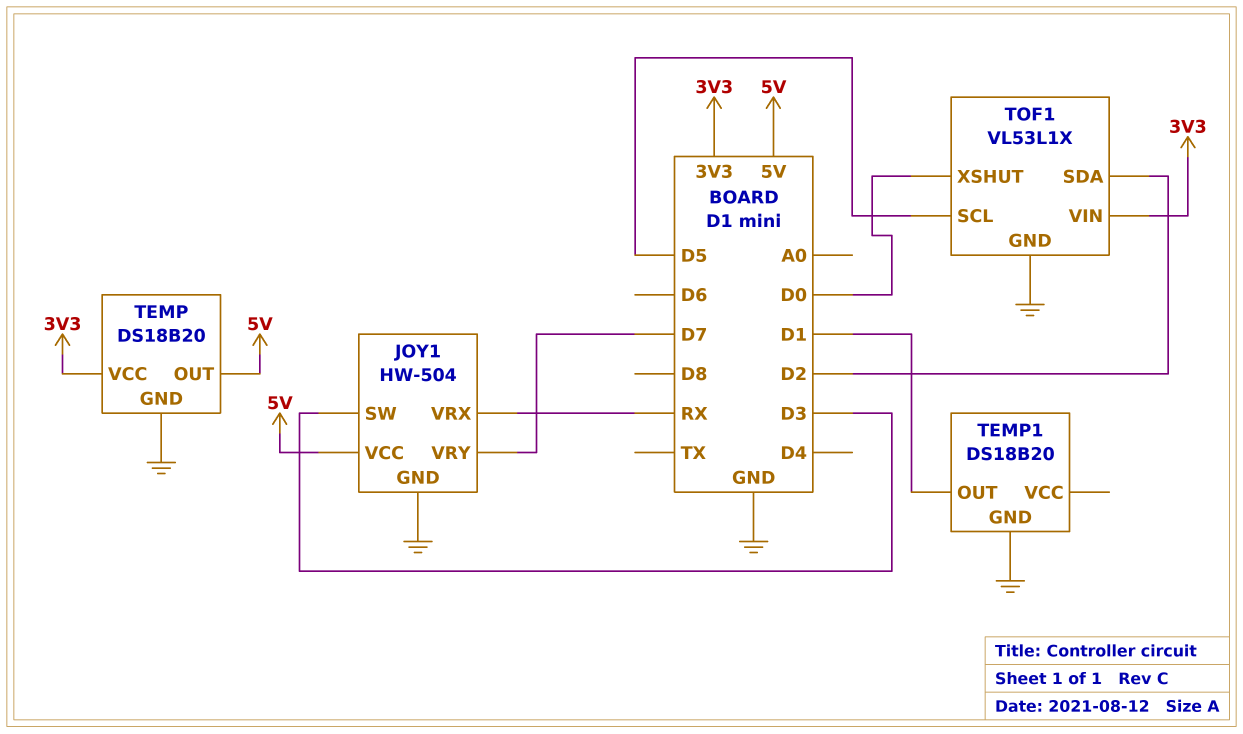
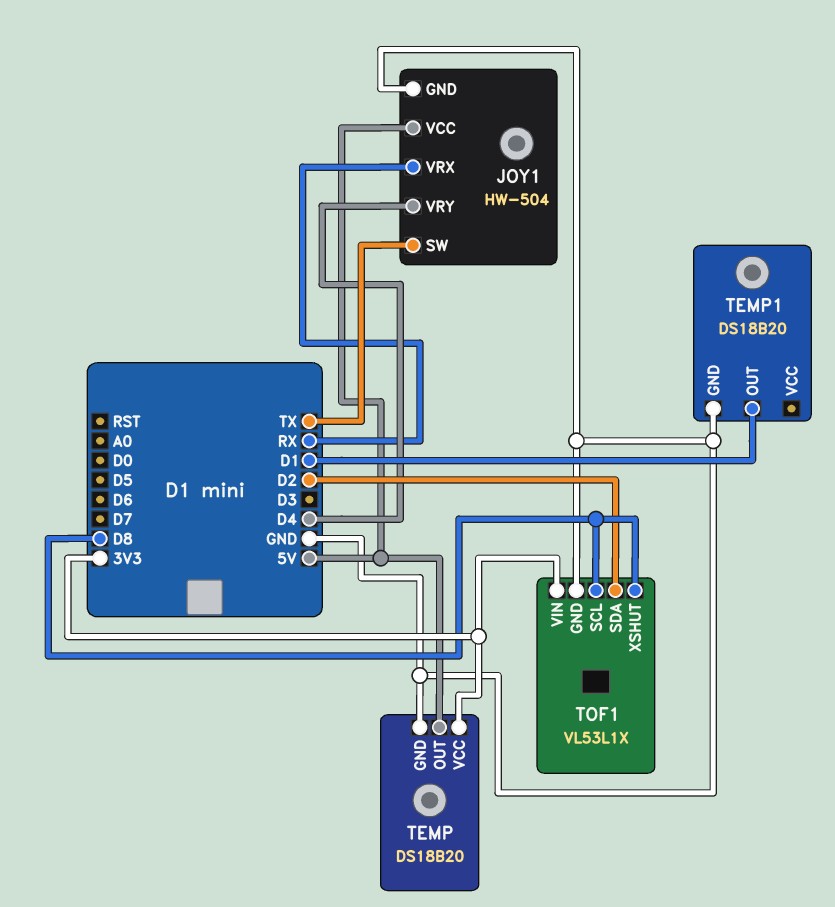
JOY1 pin SW: D3 -> TX
JOY1 pin VRY: D7 -> D4
TOF1 pin SCL: D5 -> D8
TOF1 pin XSHUT: D0 -> D8

